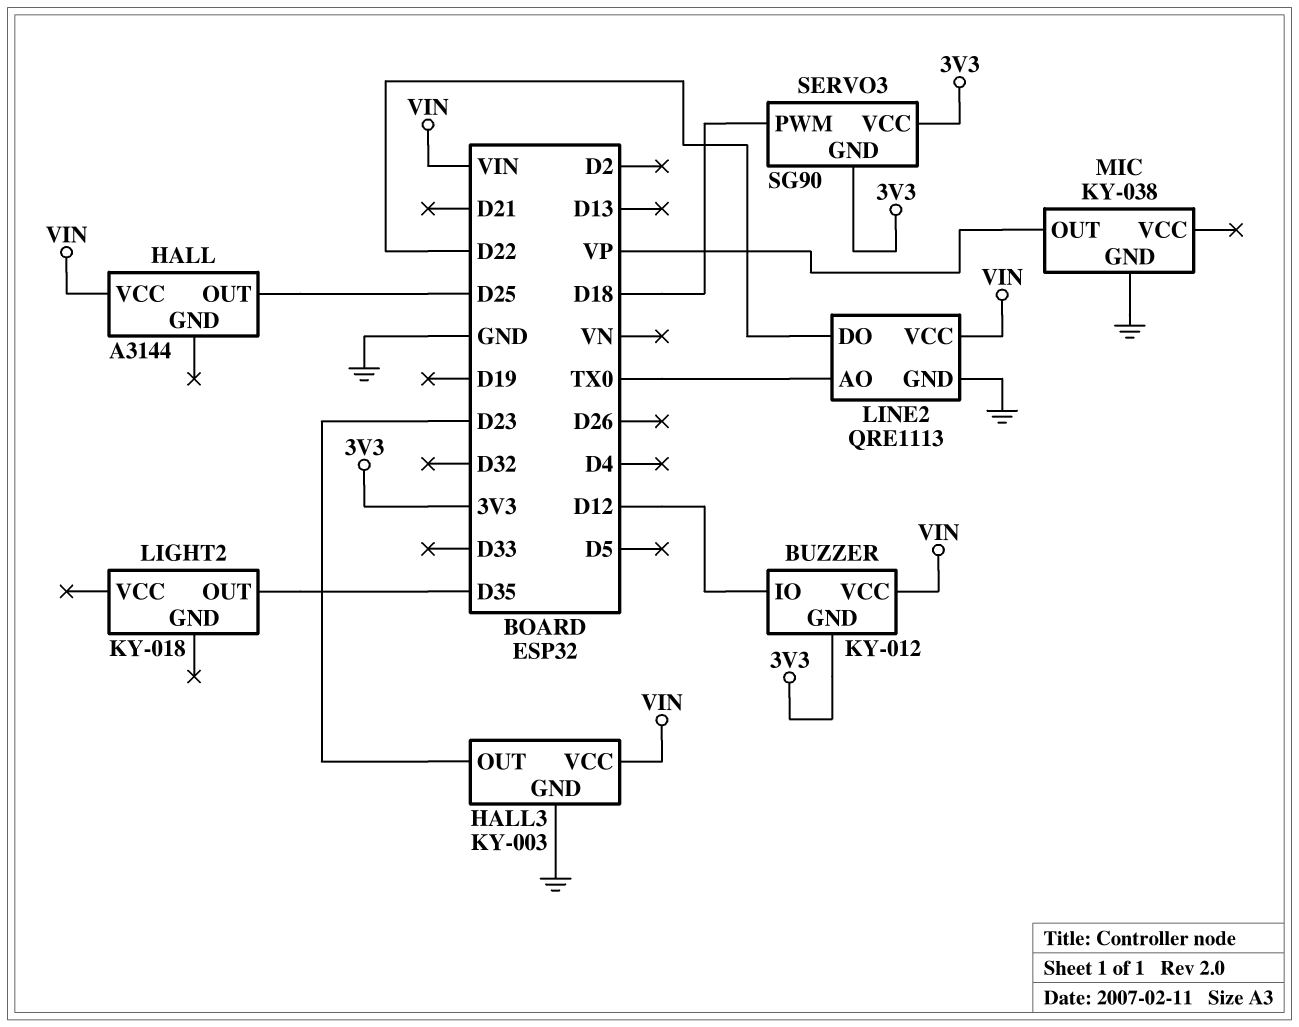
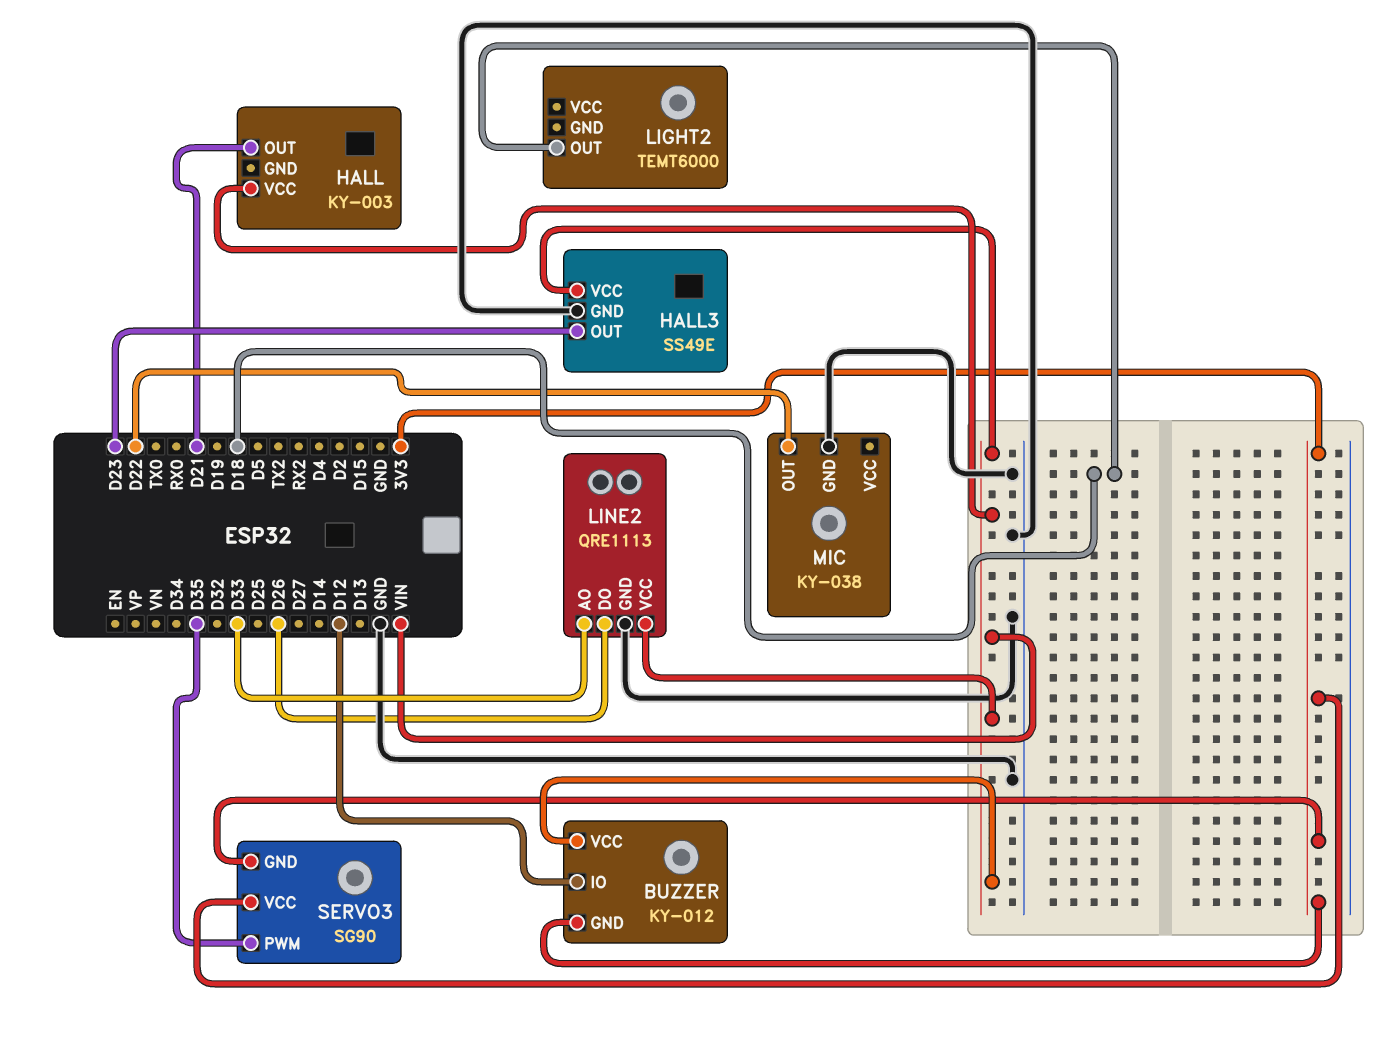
HALL: A3144 -> KY-003
HALL pin OUT: D25 -> D21
HALL3: KY-003 -> SS49E
LIGHT2: KY-018 -> TEMT6000
LIGHT2 pin OUT: D35 -> D18
LINE2 pin AO: TX0 -> D33
LINE2 pin DO: D22 -> D26
MIC pin OUT: VP -> D22
SERVO3 pin PWM: D18 -> D35

